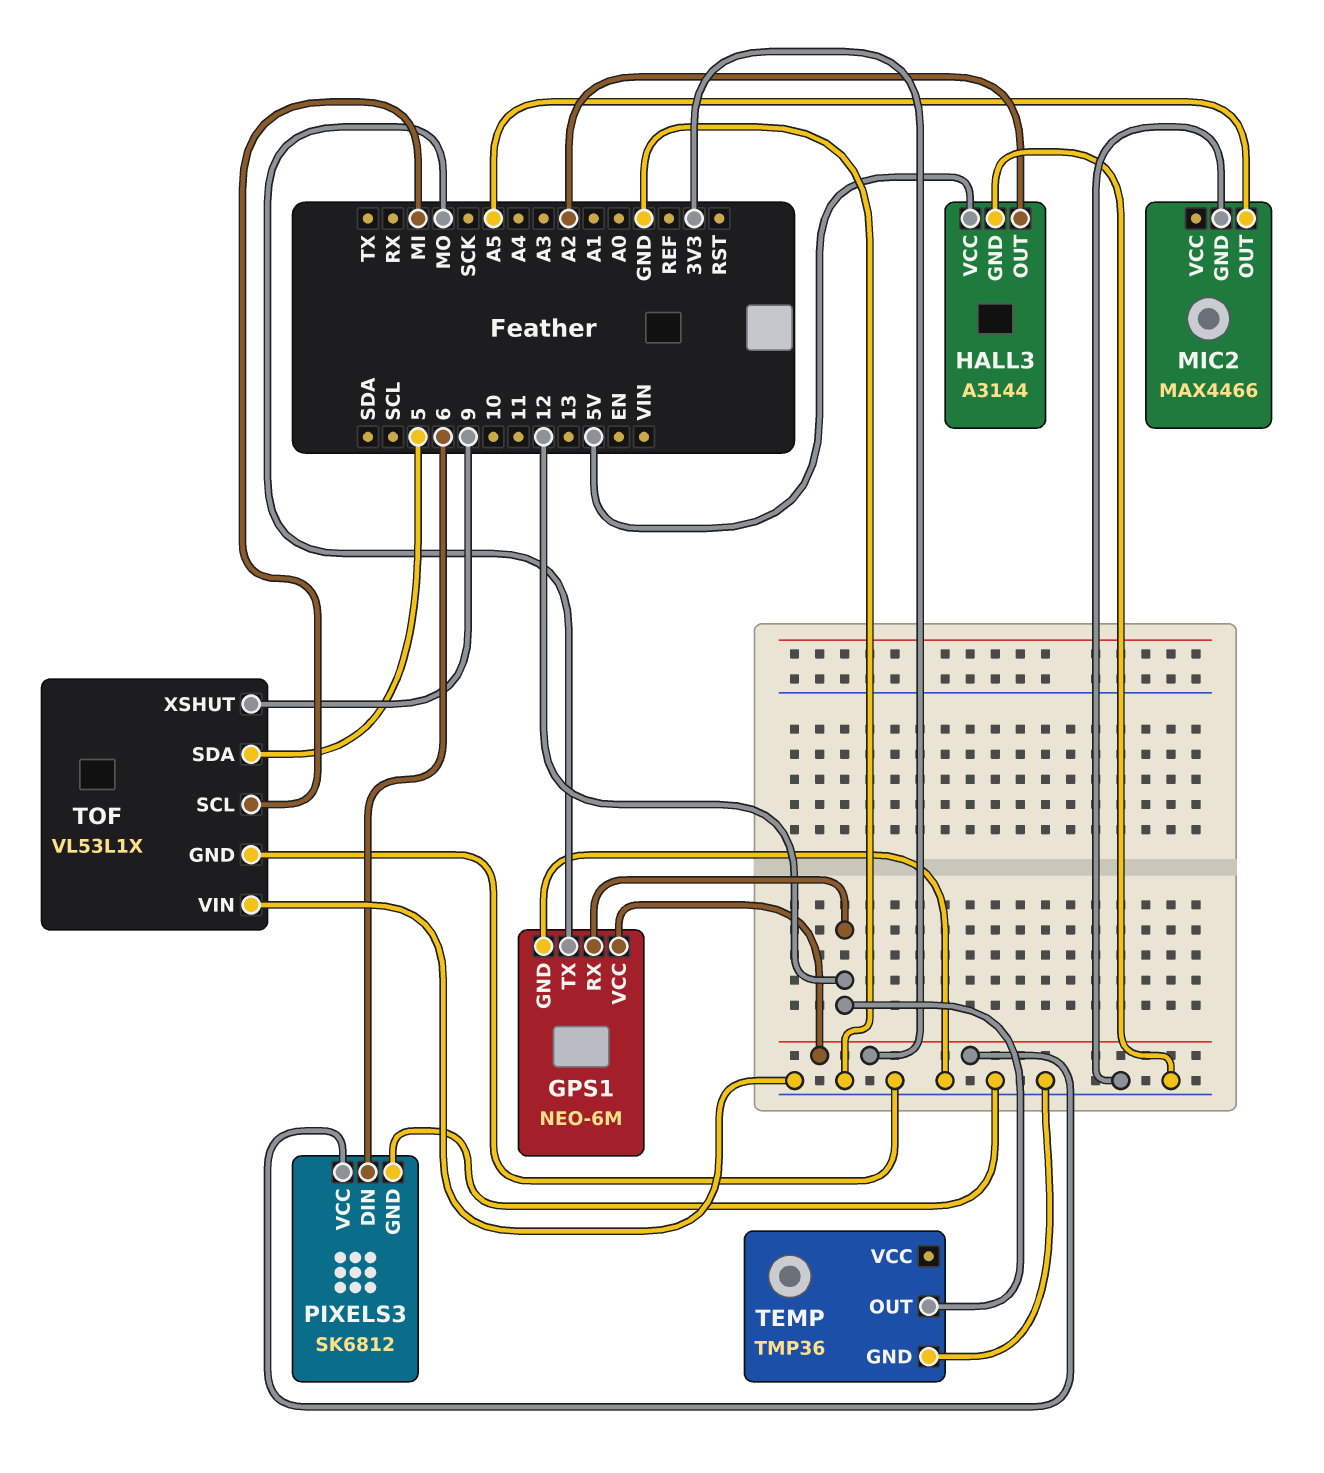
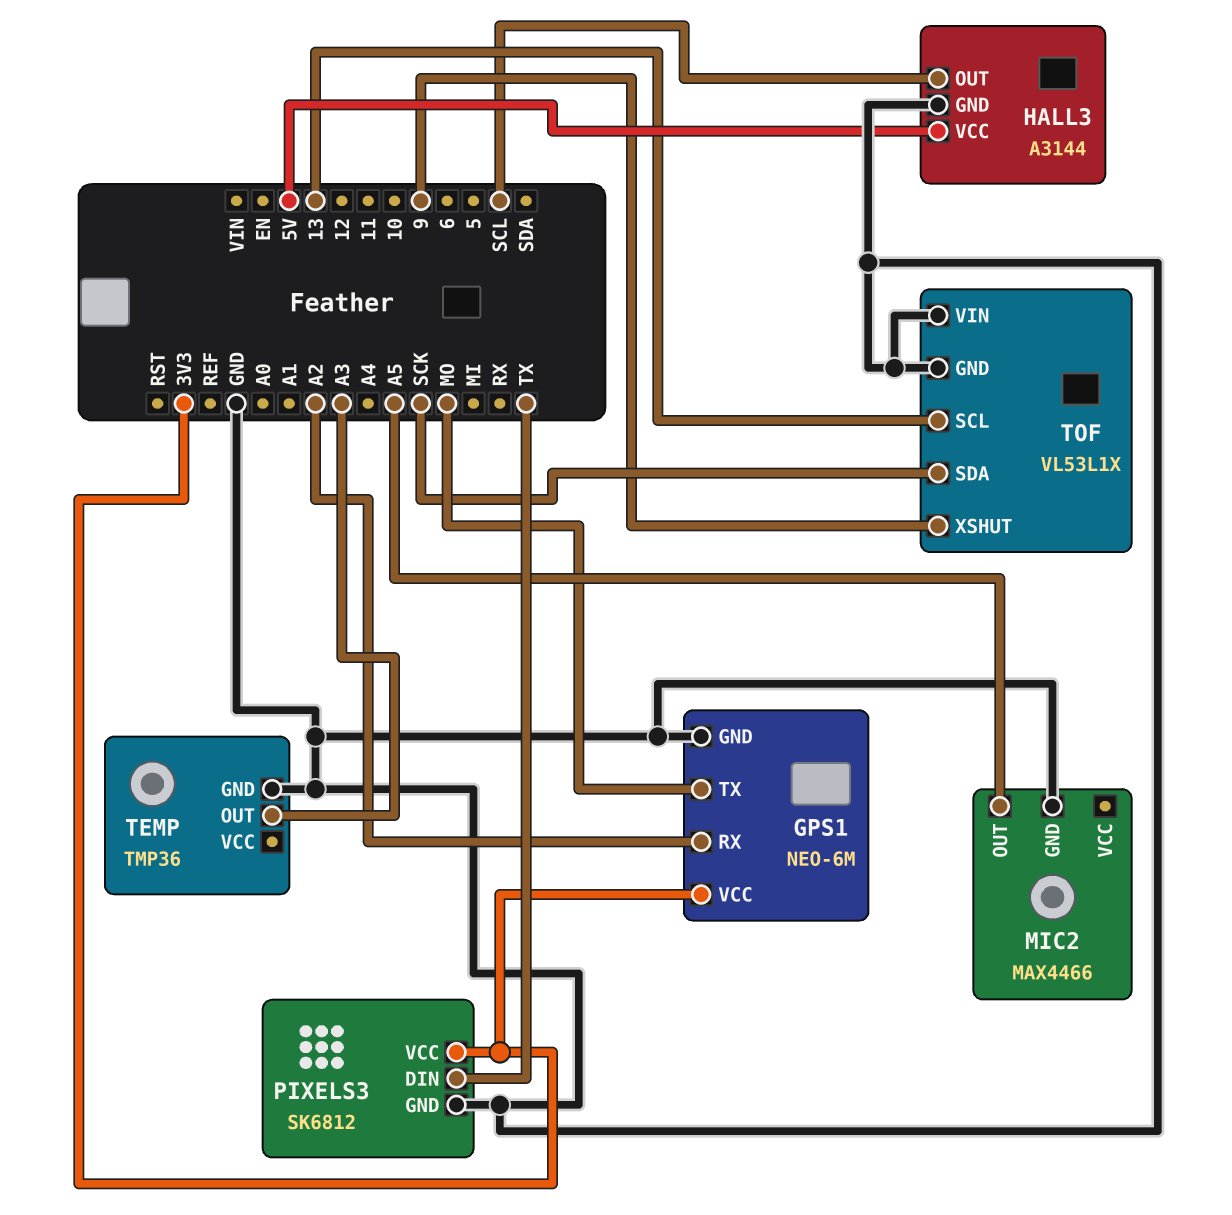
GPS1 pin RX: 12 -> A2
HALL3 pin OUT: A2 -> SCL
PIXELS3 pin DIN: 6 -> TX
TEMP pin OUT: 12 -> A3
TOF pin SCL: MI -> 13
TOF pin SDA: 5 -> SCK

